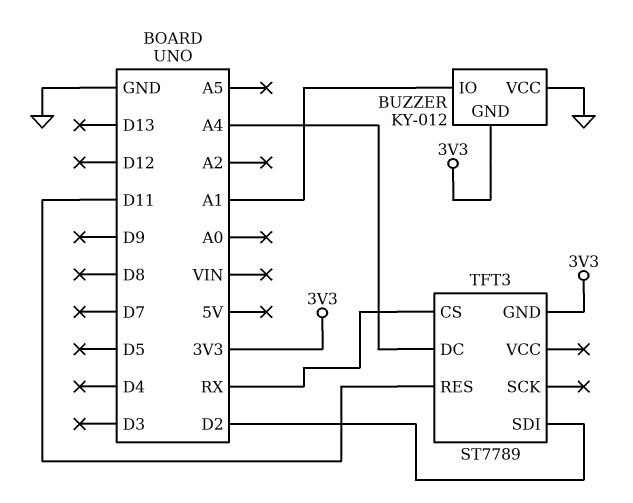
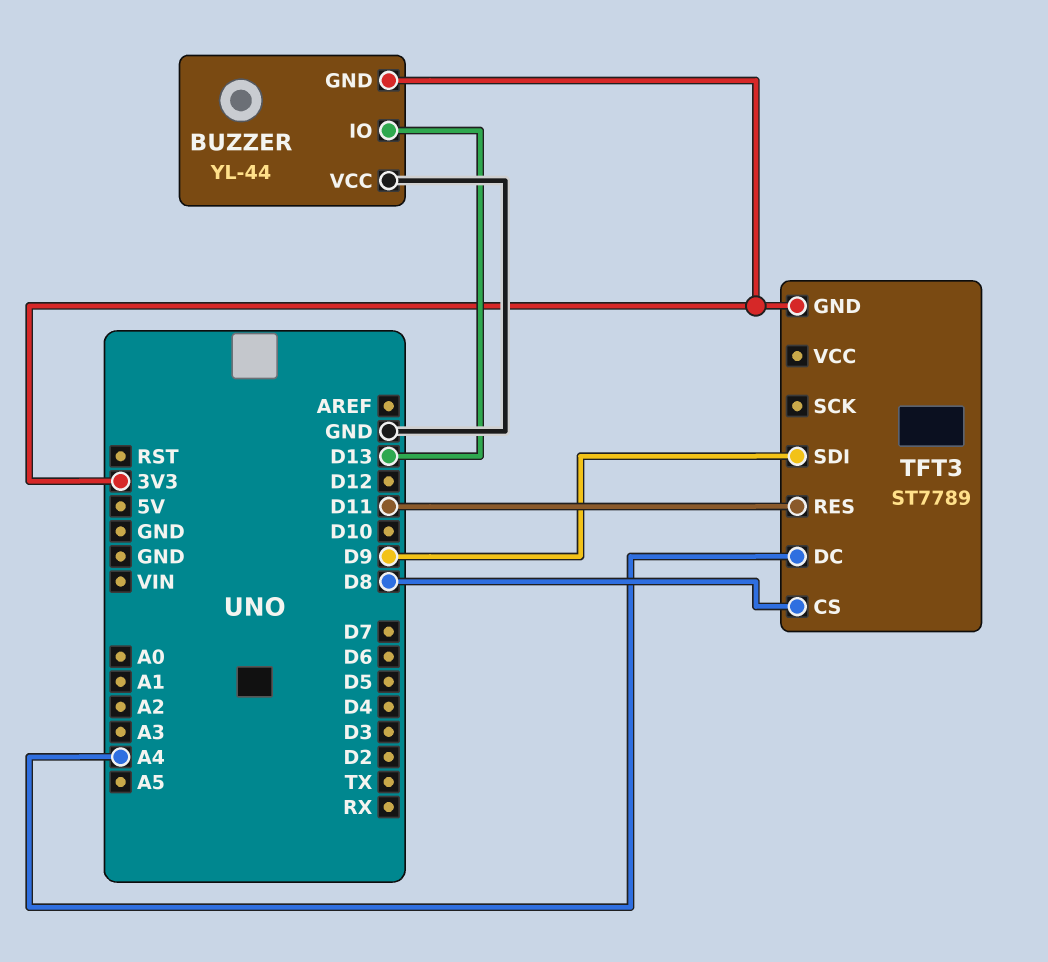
BUZZER: KY-012 -> YL-44
BUZZER pin IO: A1 -> D13
TFT3 pin CS: RX -> D8
TFT3 pin SDI: D2 -> D9

